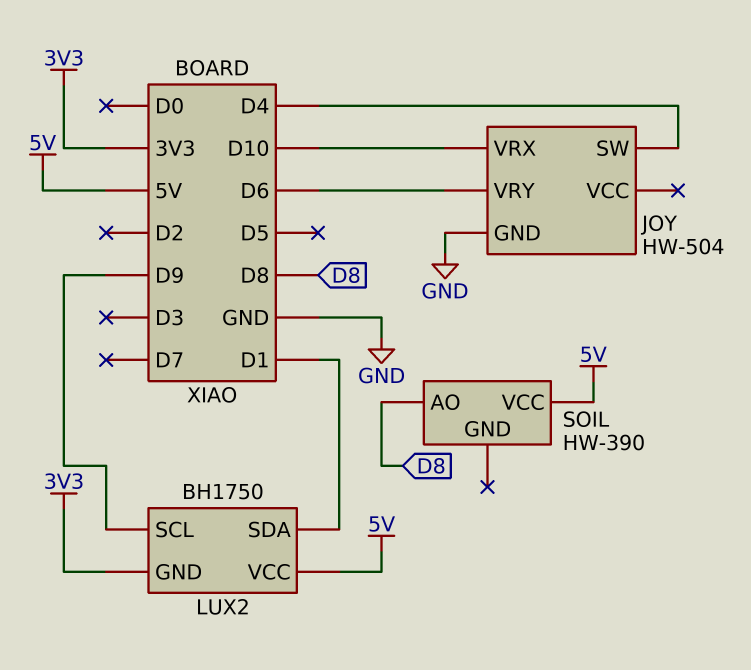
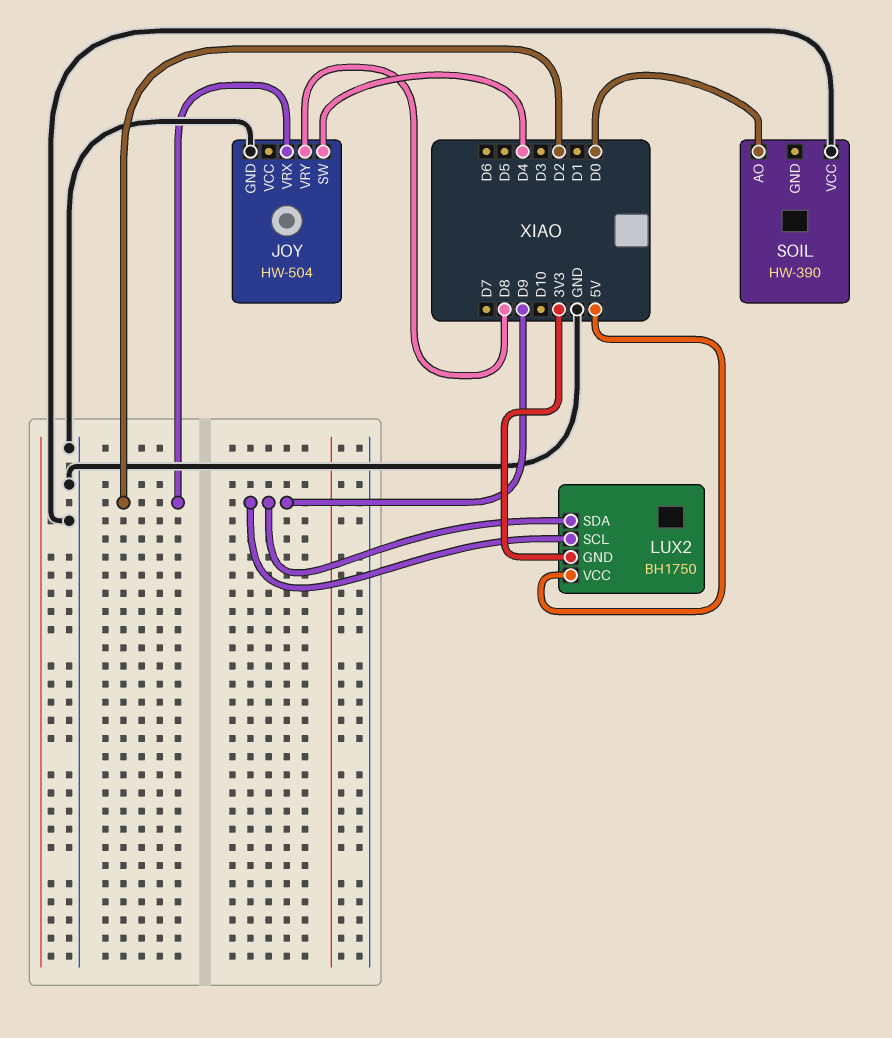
JOY pin VRX: D10 -> D2
JOY pin VRY: D6 -> D8
LUX2 pin SDA: D1 -> D9
SOIL pin AO: D8 -> D0
SOIL pin VCC: 5V -> GND

